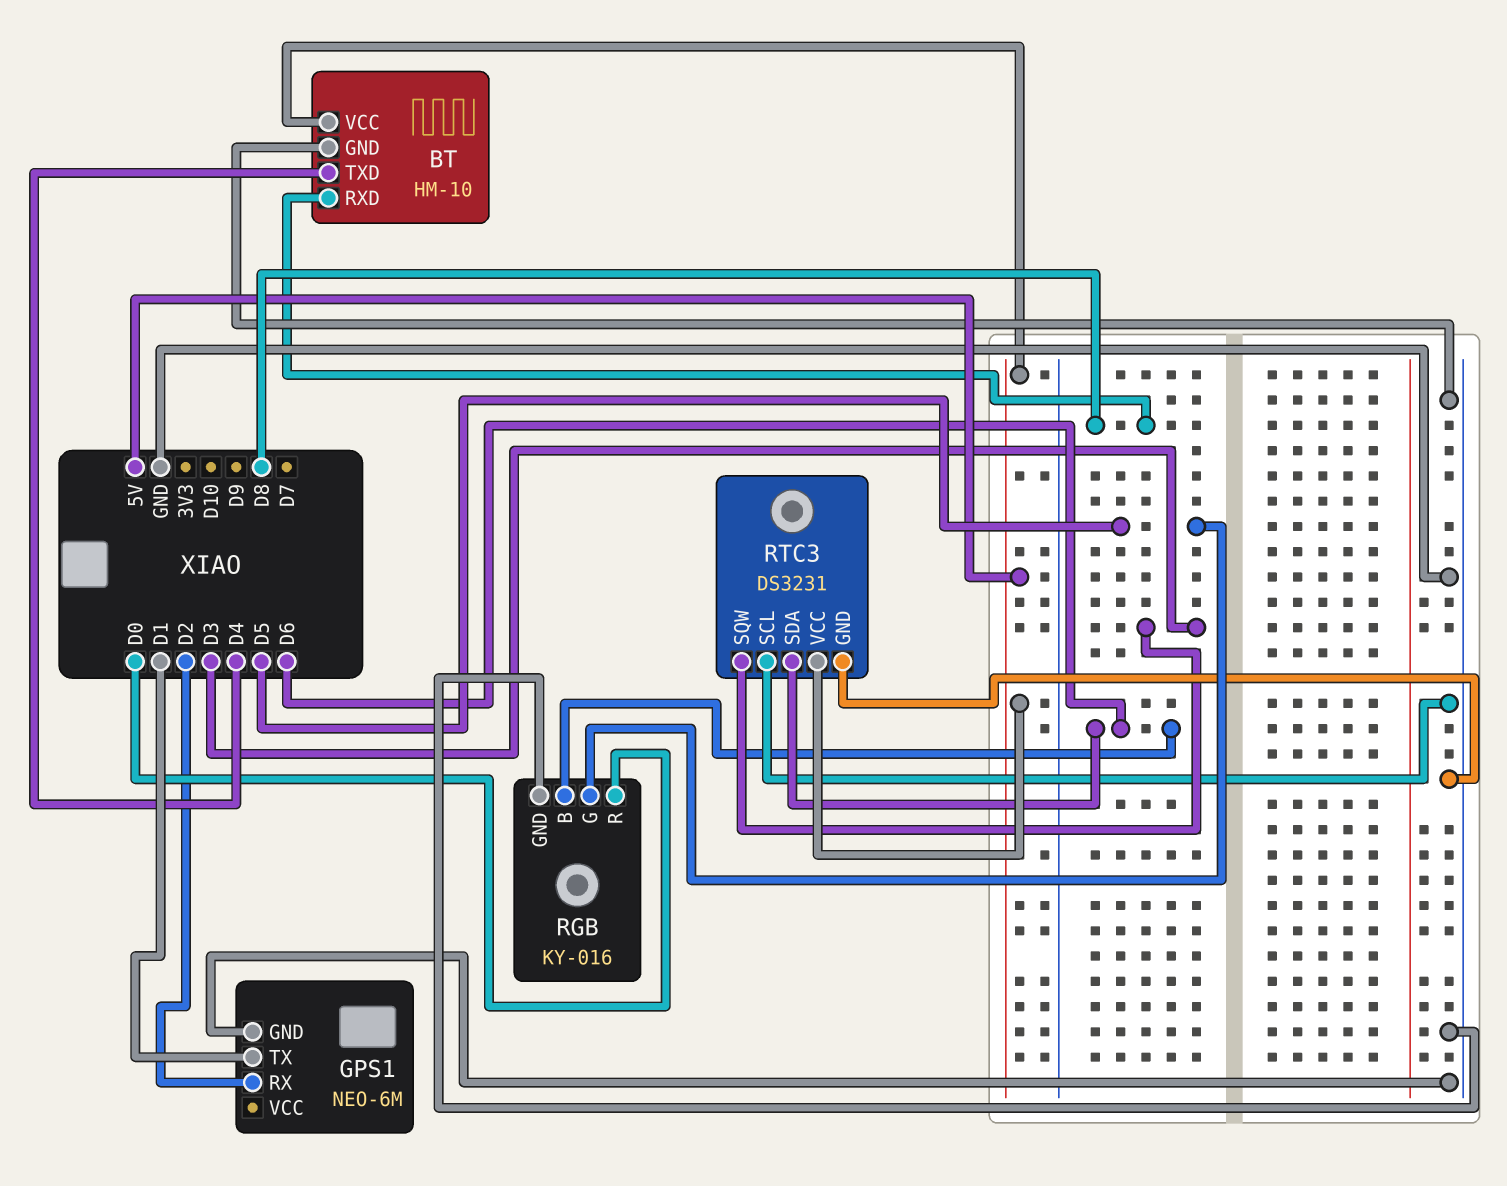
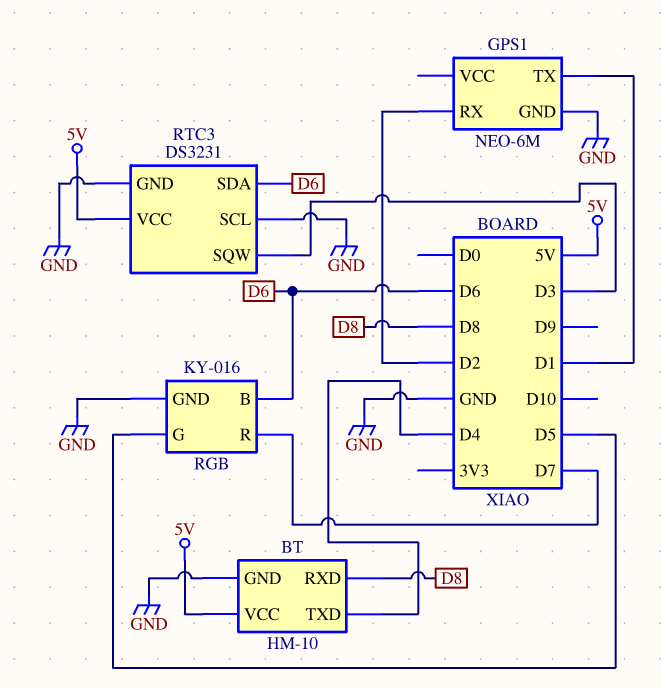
RGB pin R: D0 -> D7

